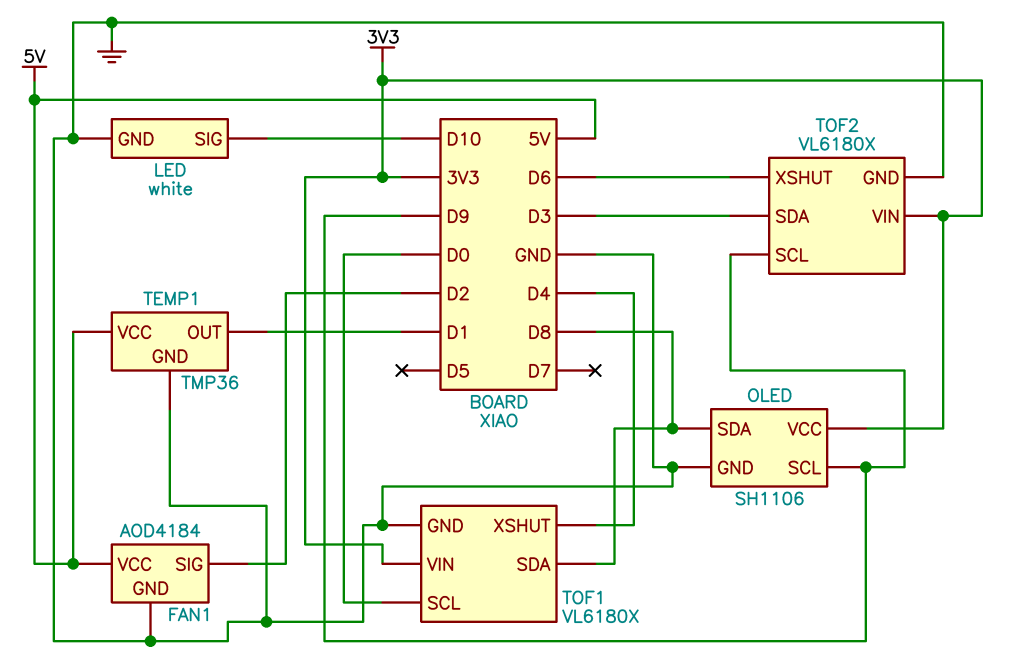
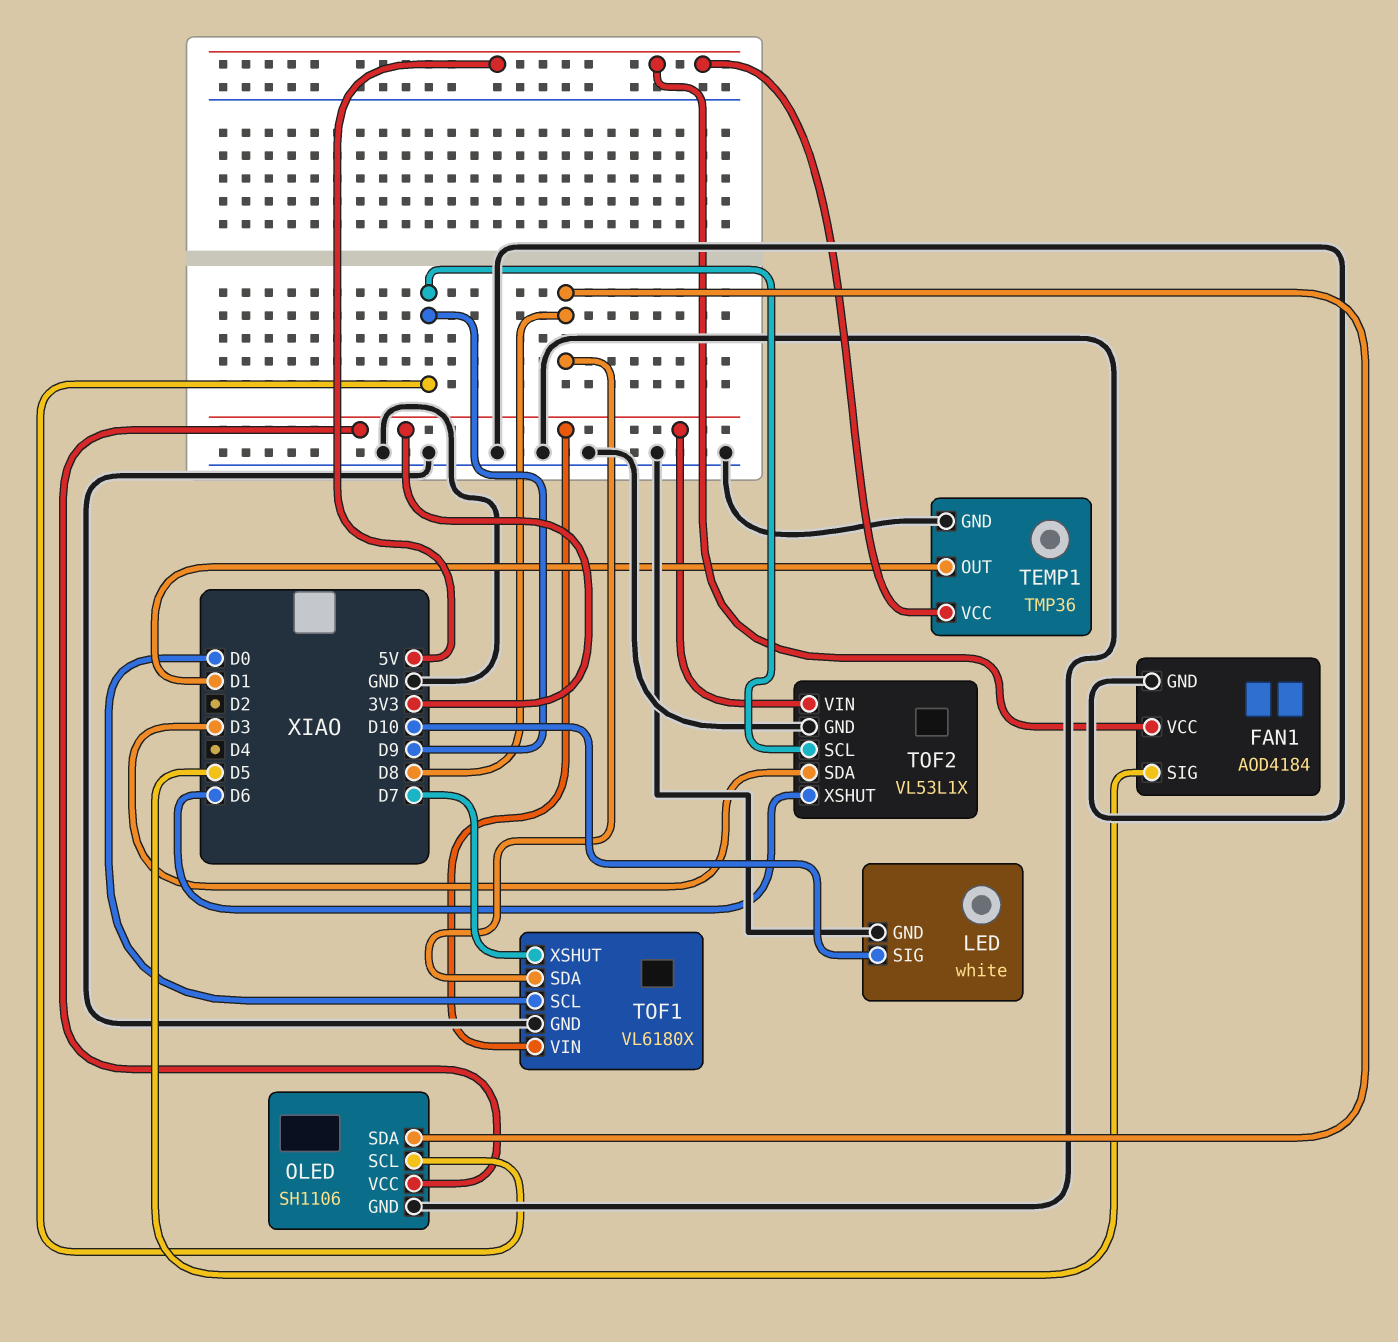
FAN1 pin SIG: D2 -> D5
TOF1 pin XSHUT: D4 -> D7
TOF2: VL6180X -> VL53L1X

